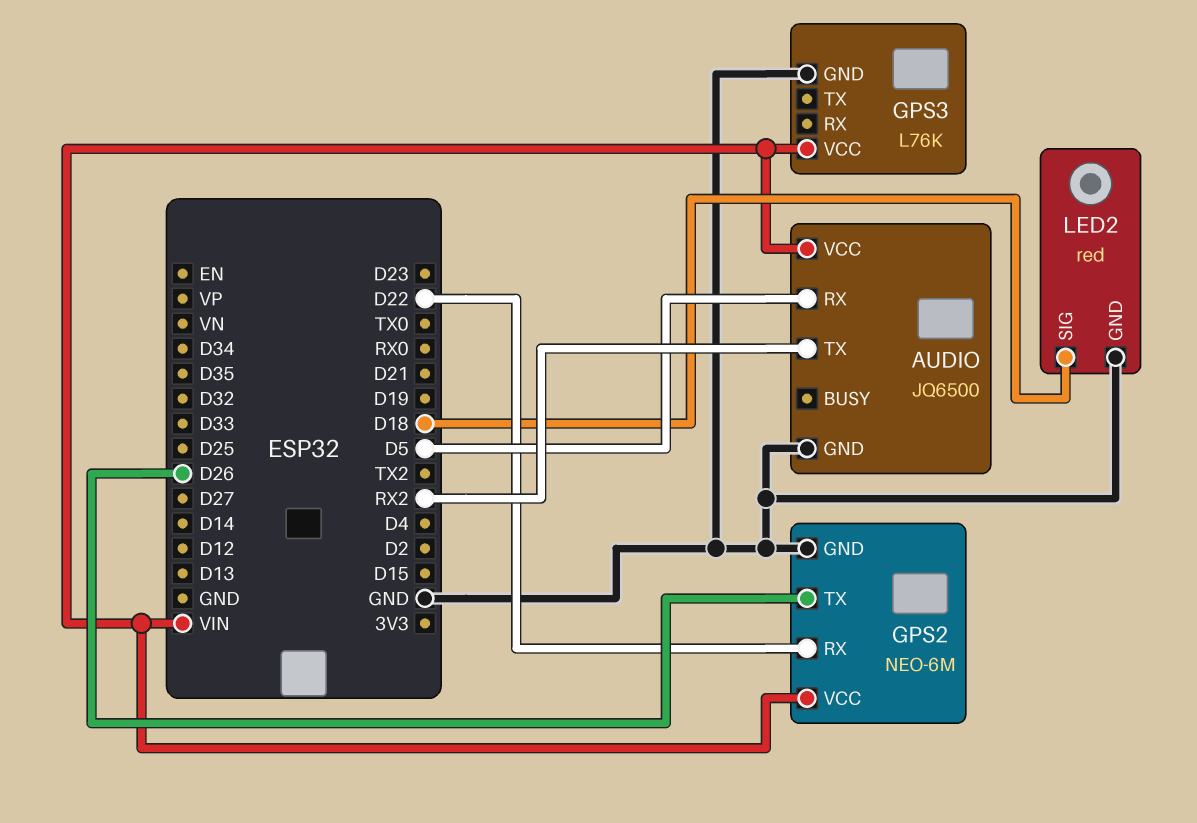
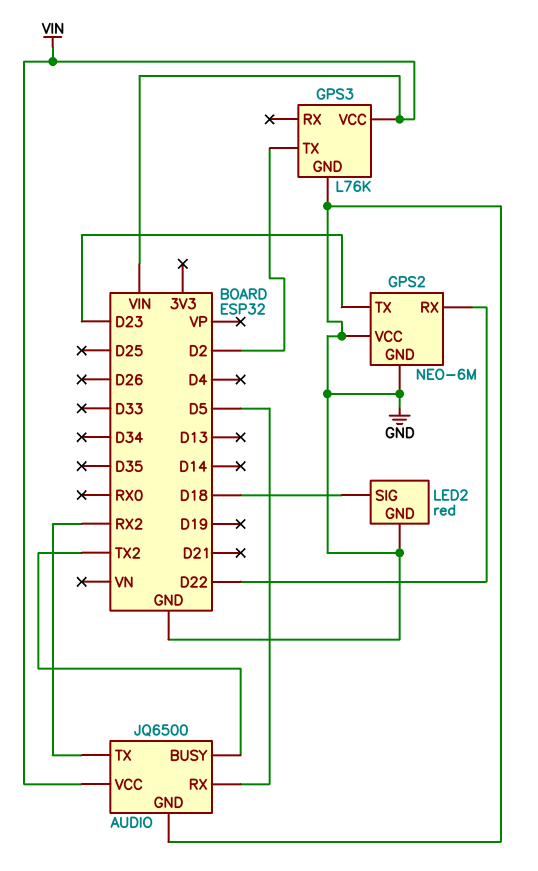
AUDIO pin BUSY: none -> TX2
GPS2 pin TX: D26 -> D23
GPS2 pin VCC: VIN -> GND
GPS3 pin TX: none -> D2

